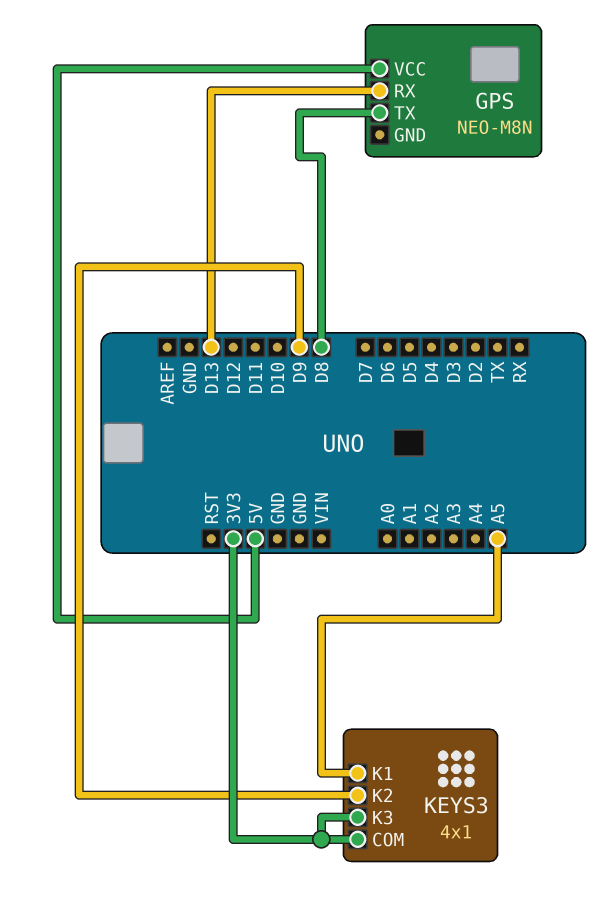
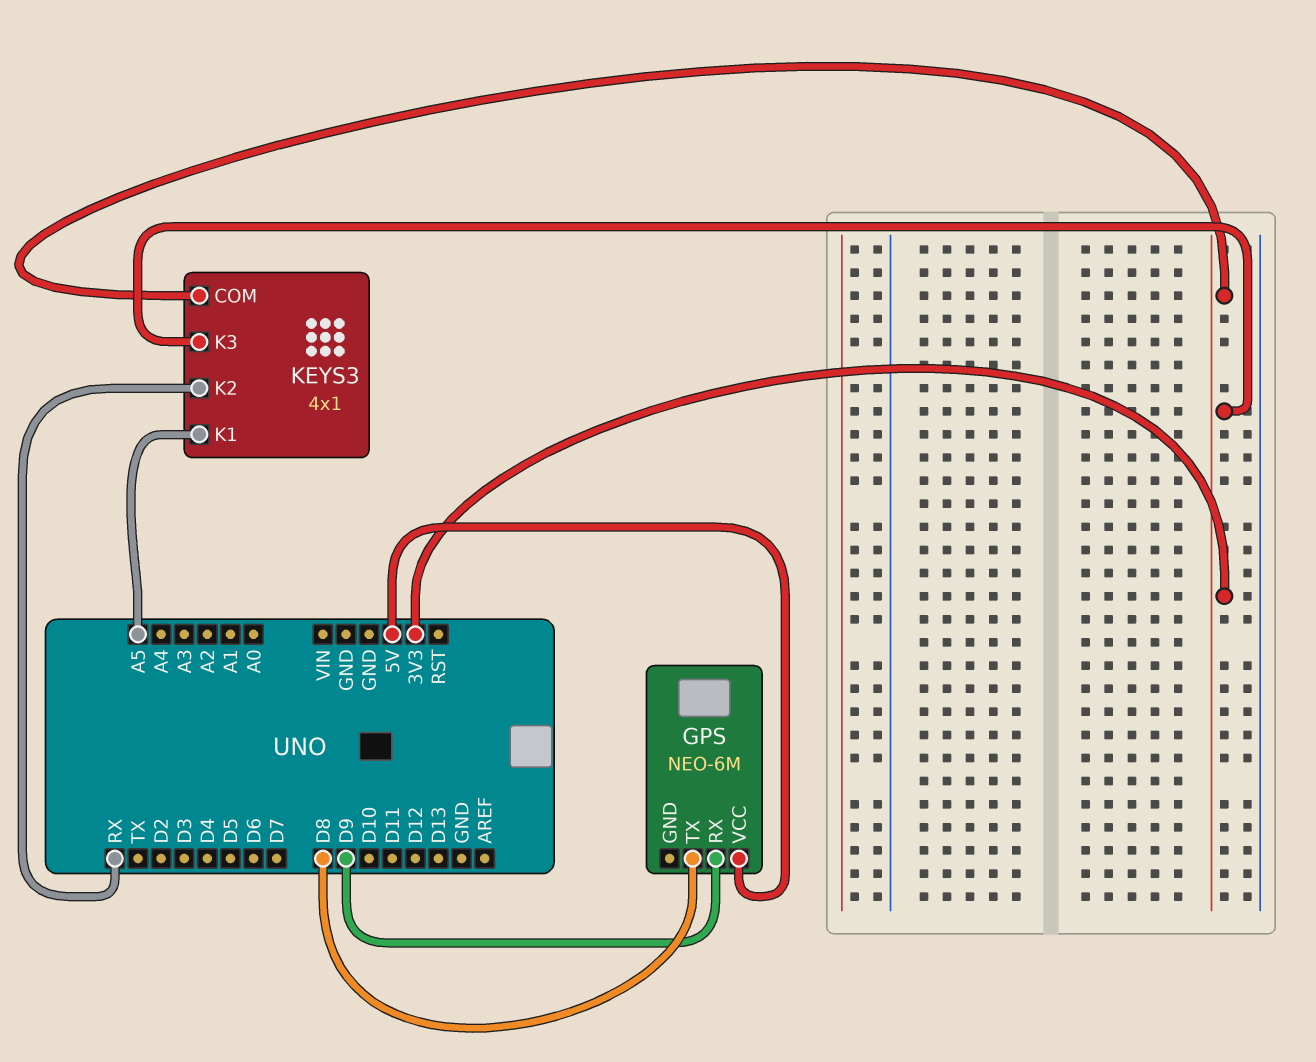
GPS: NEO-M8N -> NEO-6M
GPS pin RX: D13 -> D9
KEYS3 pin K2: D9 -> RX

